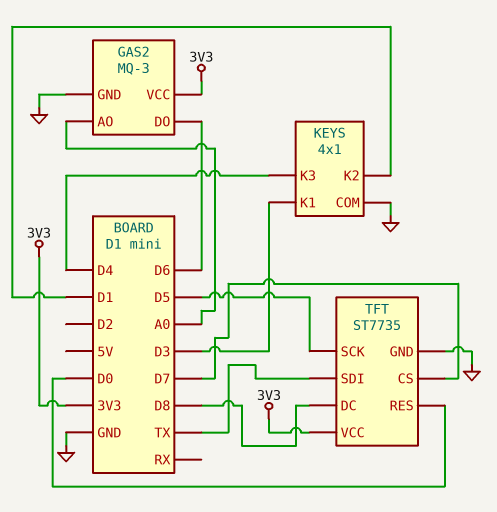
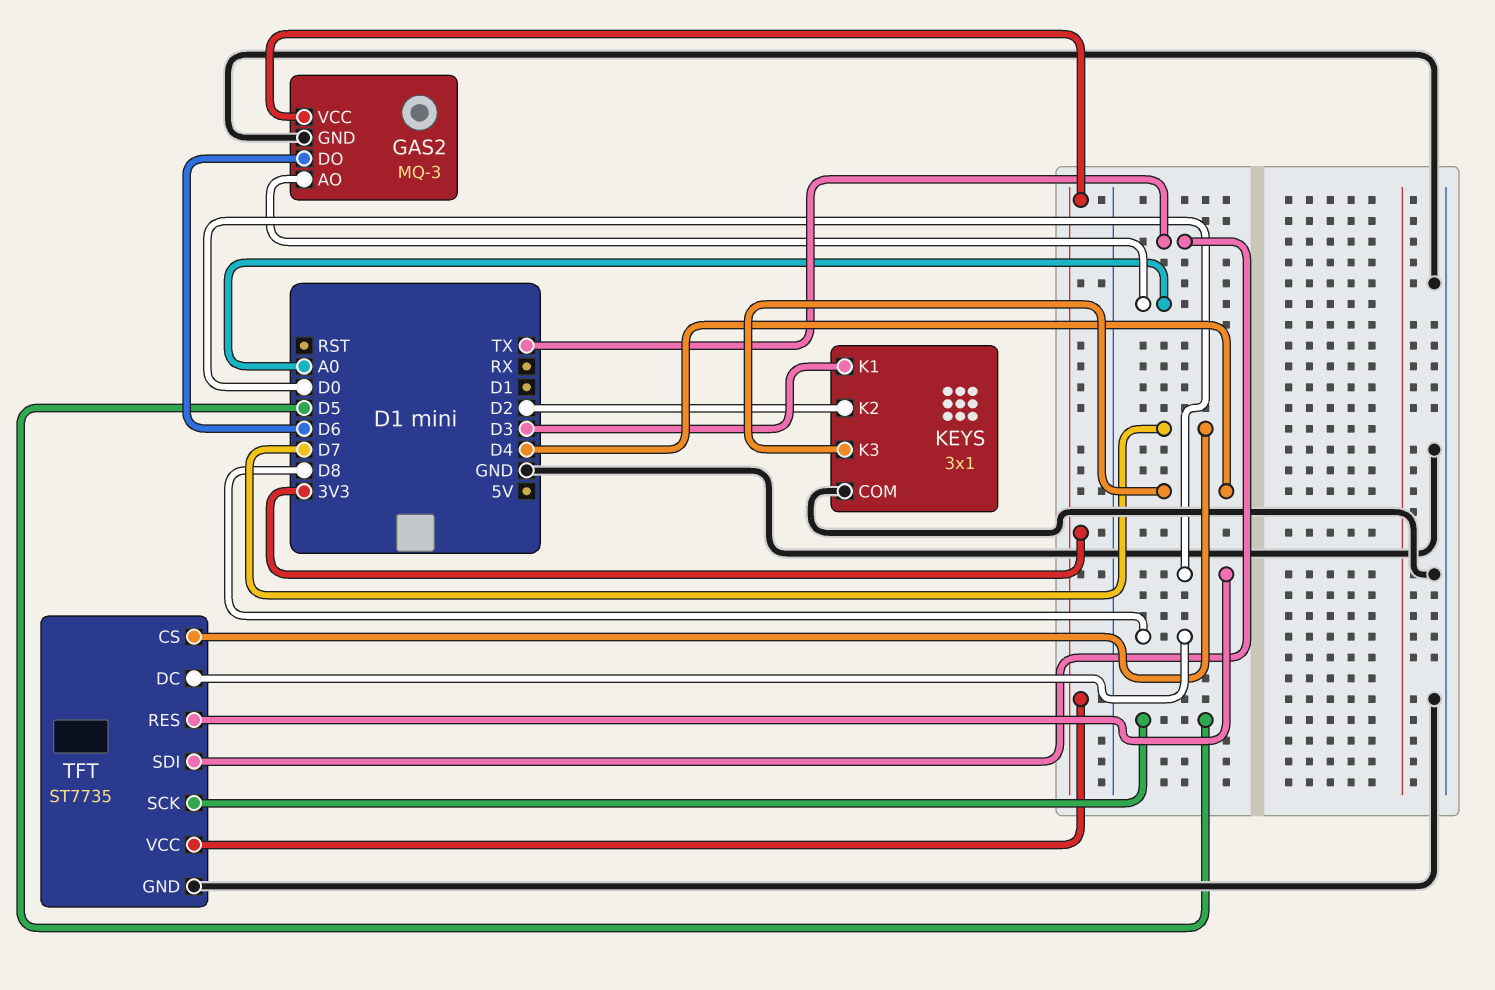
KEYS: 4x1 -> 3x1
KEYS pin K2: D1 -> D2

